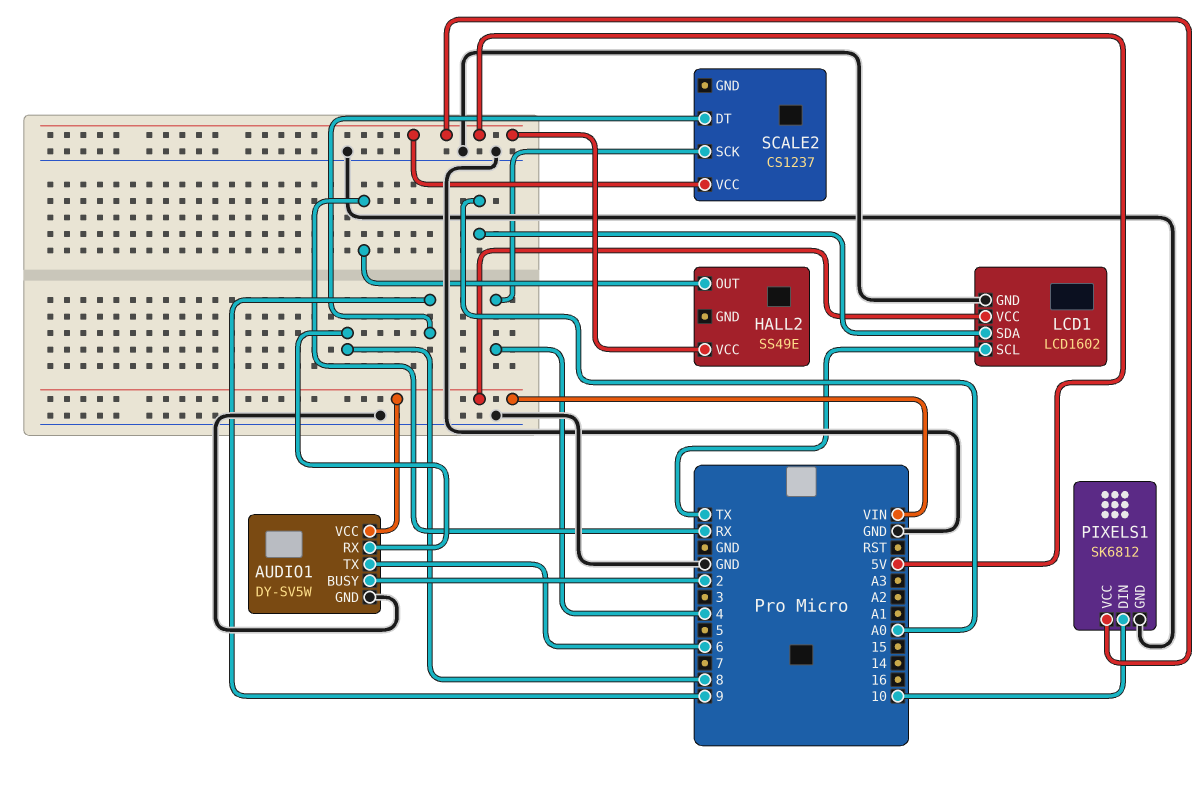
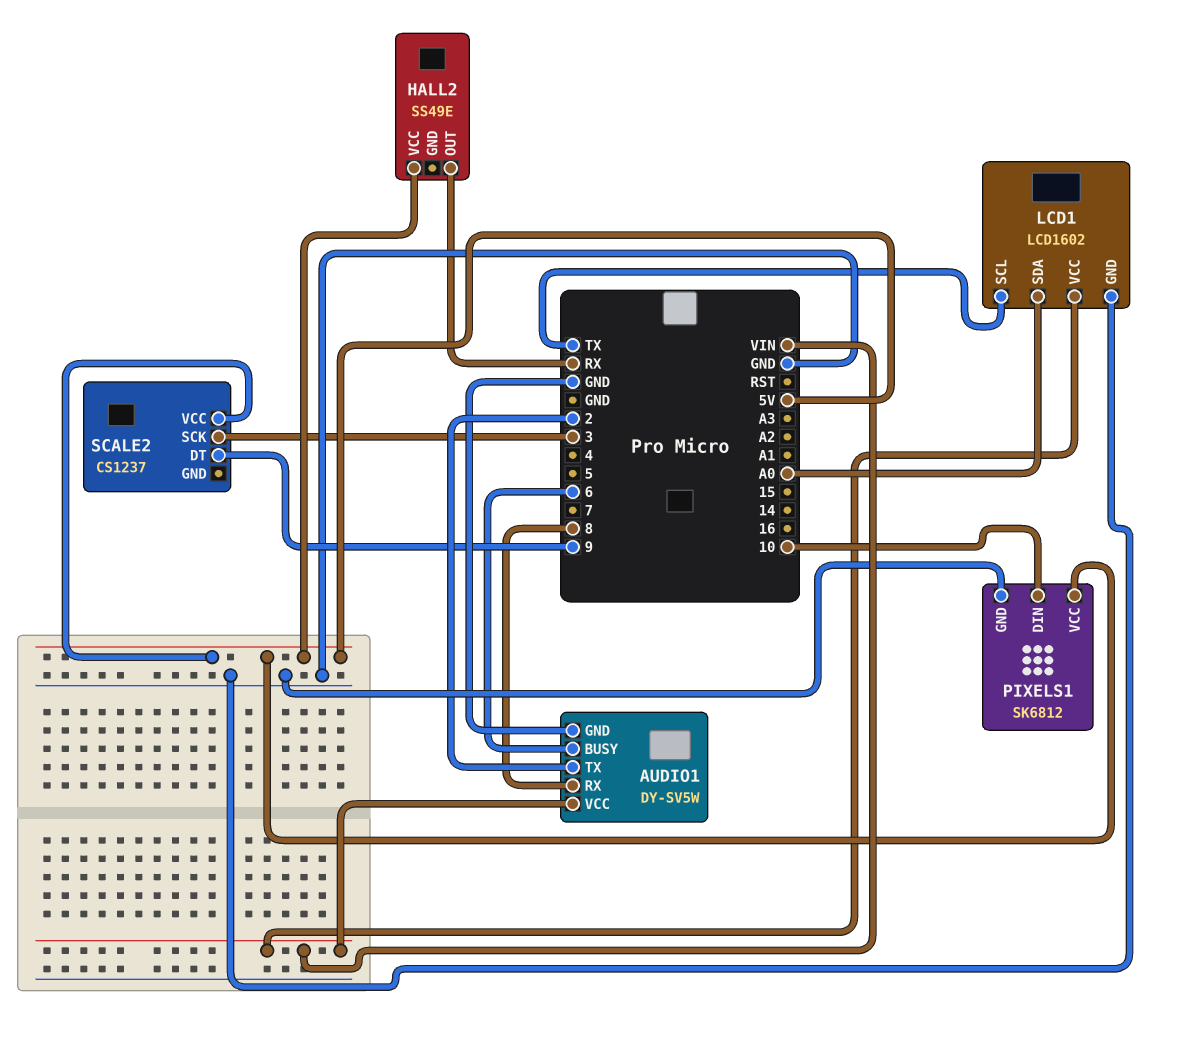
AUDIO1 pin BUSY: 2 -> 6
AUDIO1 pin TX: 6 -> 2
SCALE2 pin SCK: 4 -> 3

